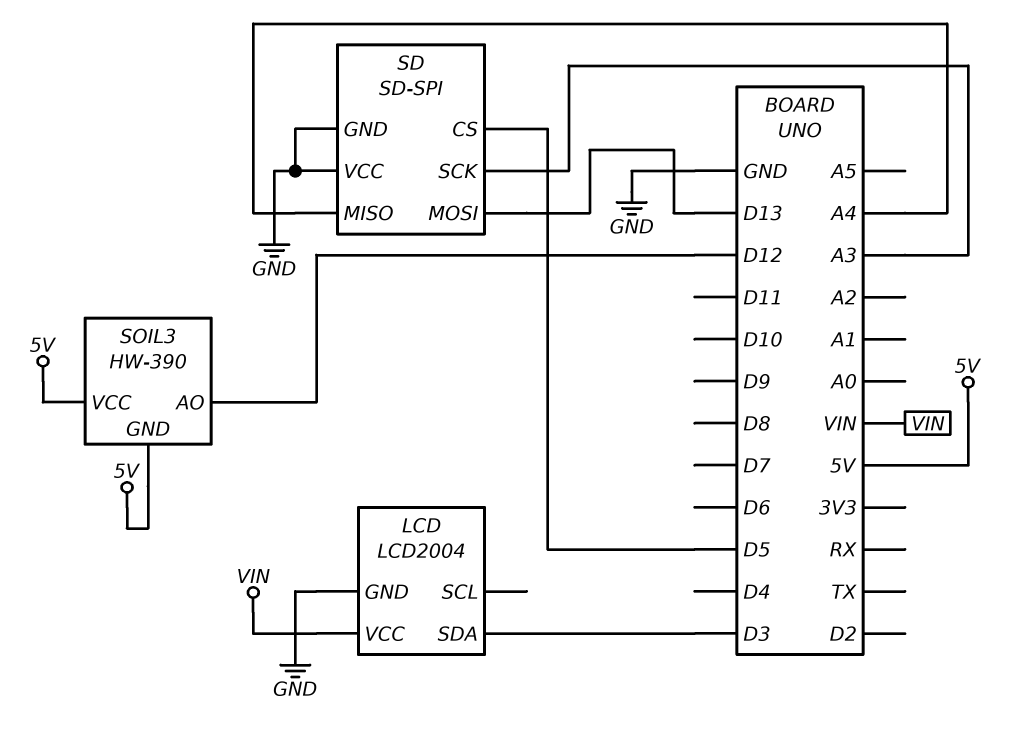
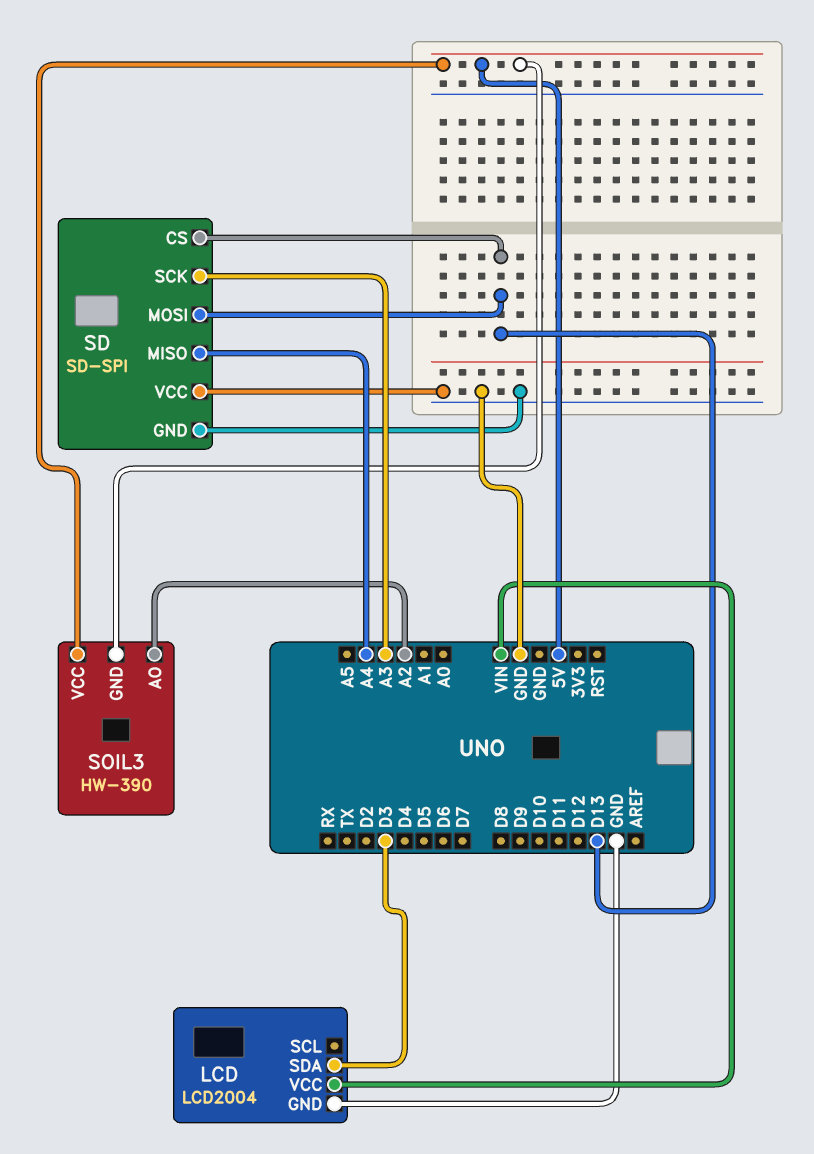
SD pin CS: D5 -> D13
SOIL3 pin AO: D12 -> A2

